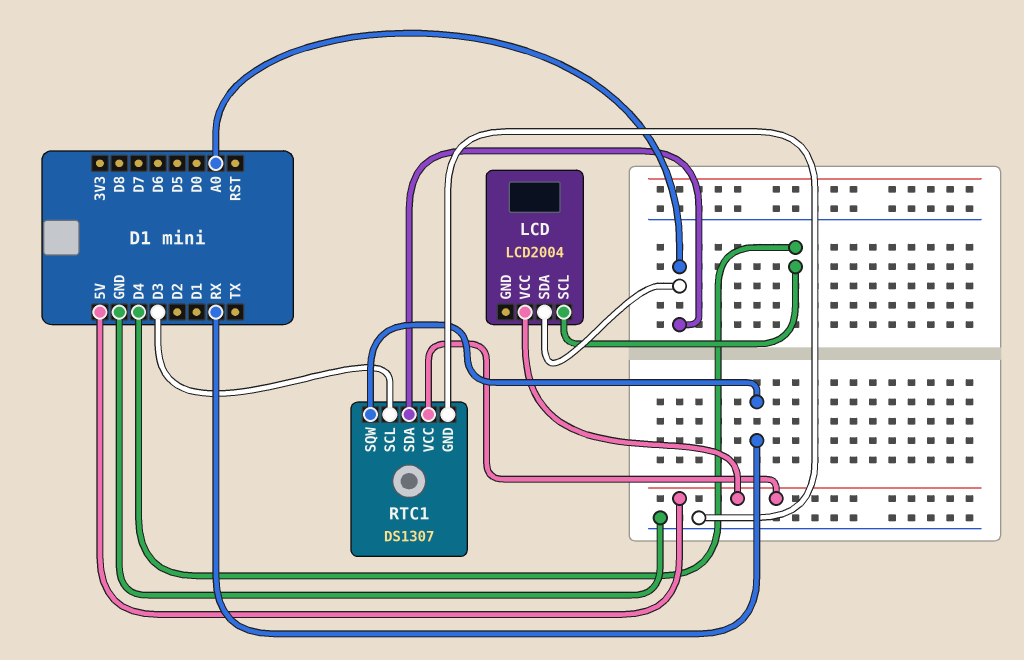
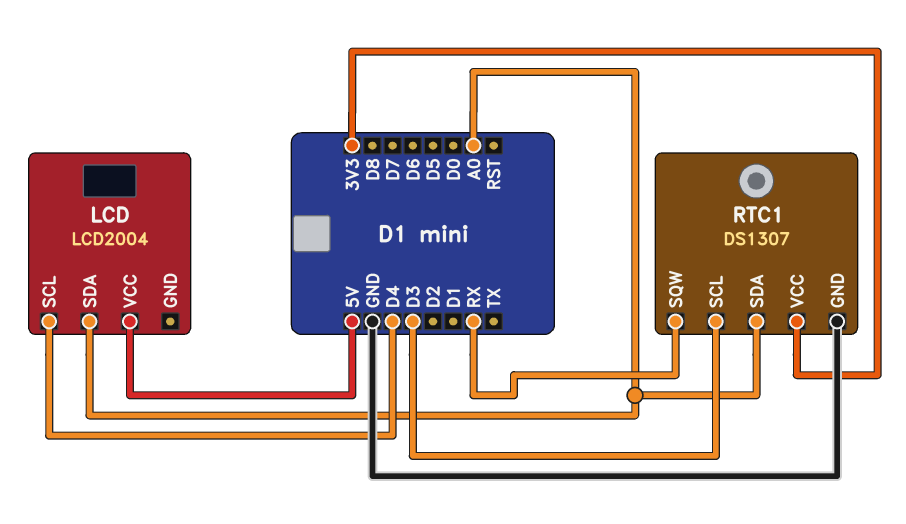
RTC1 pin VCC: 5V -> 3V3

